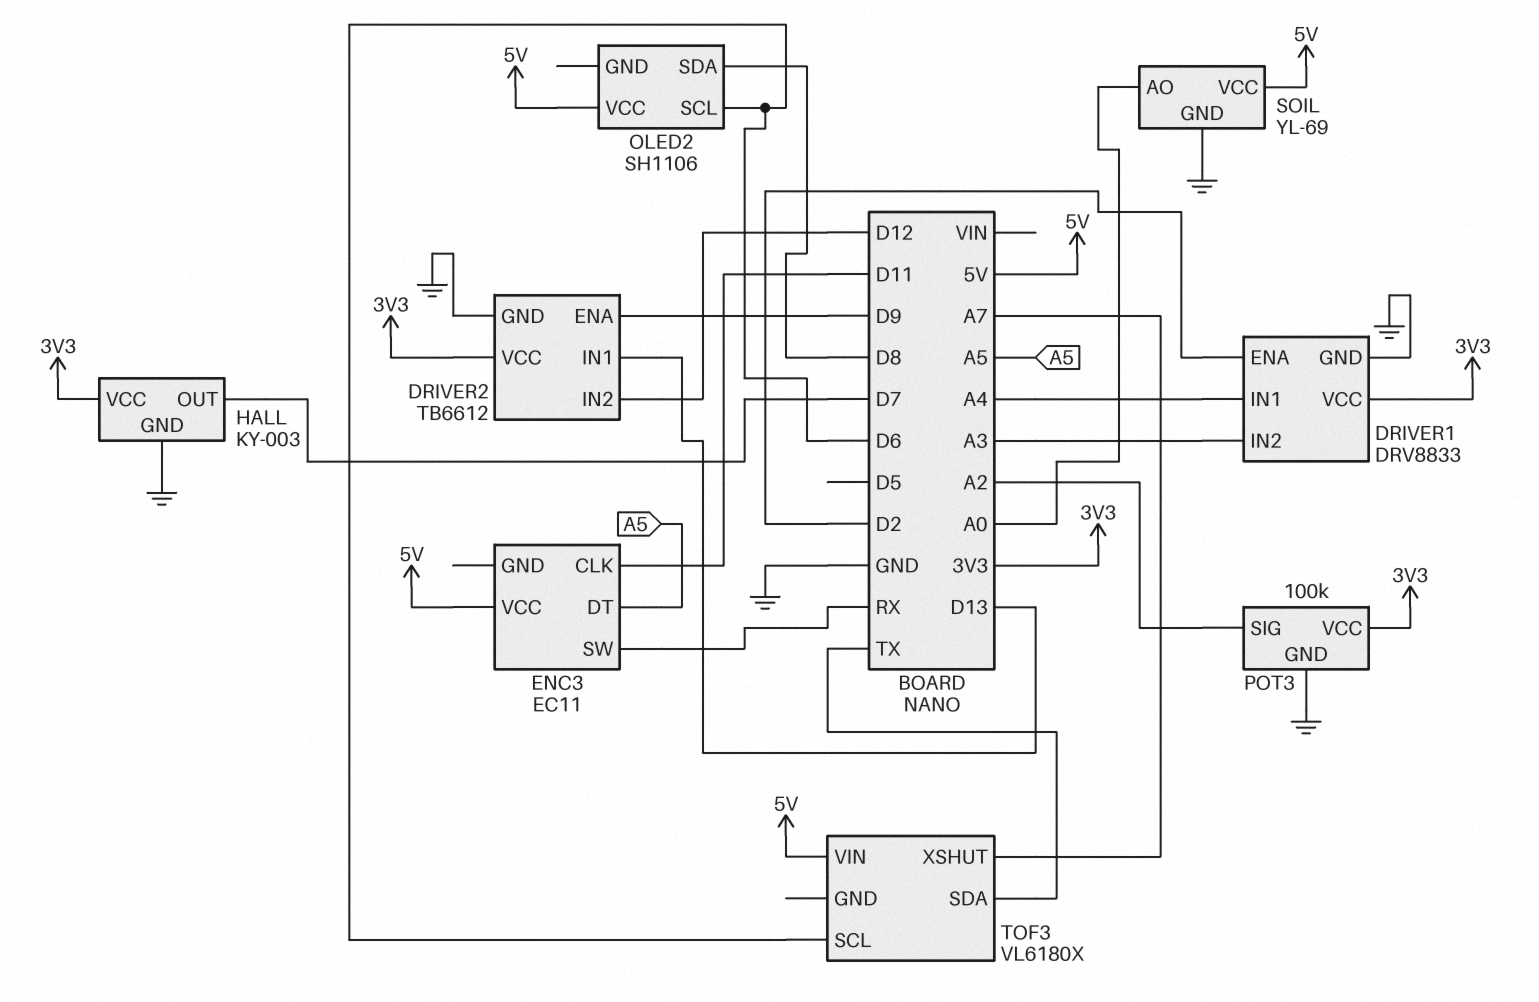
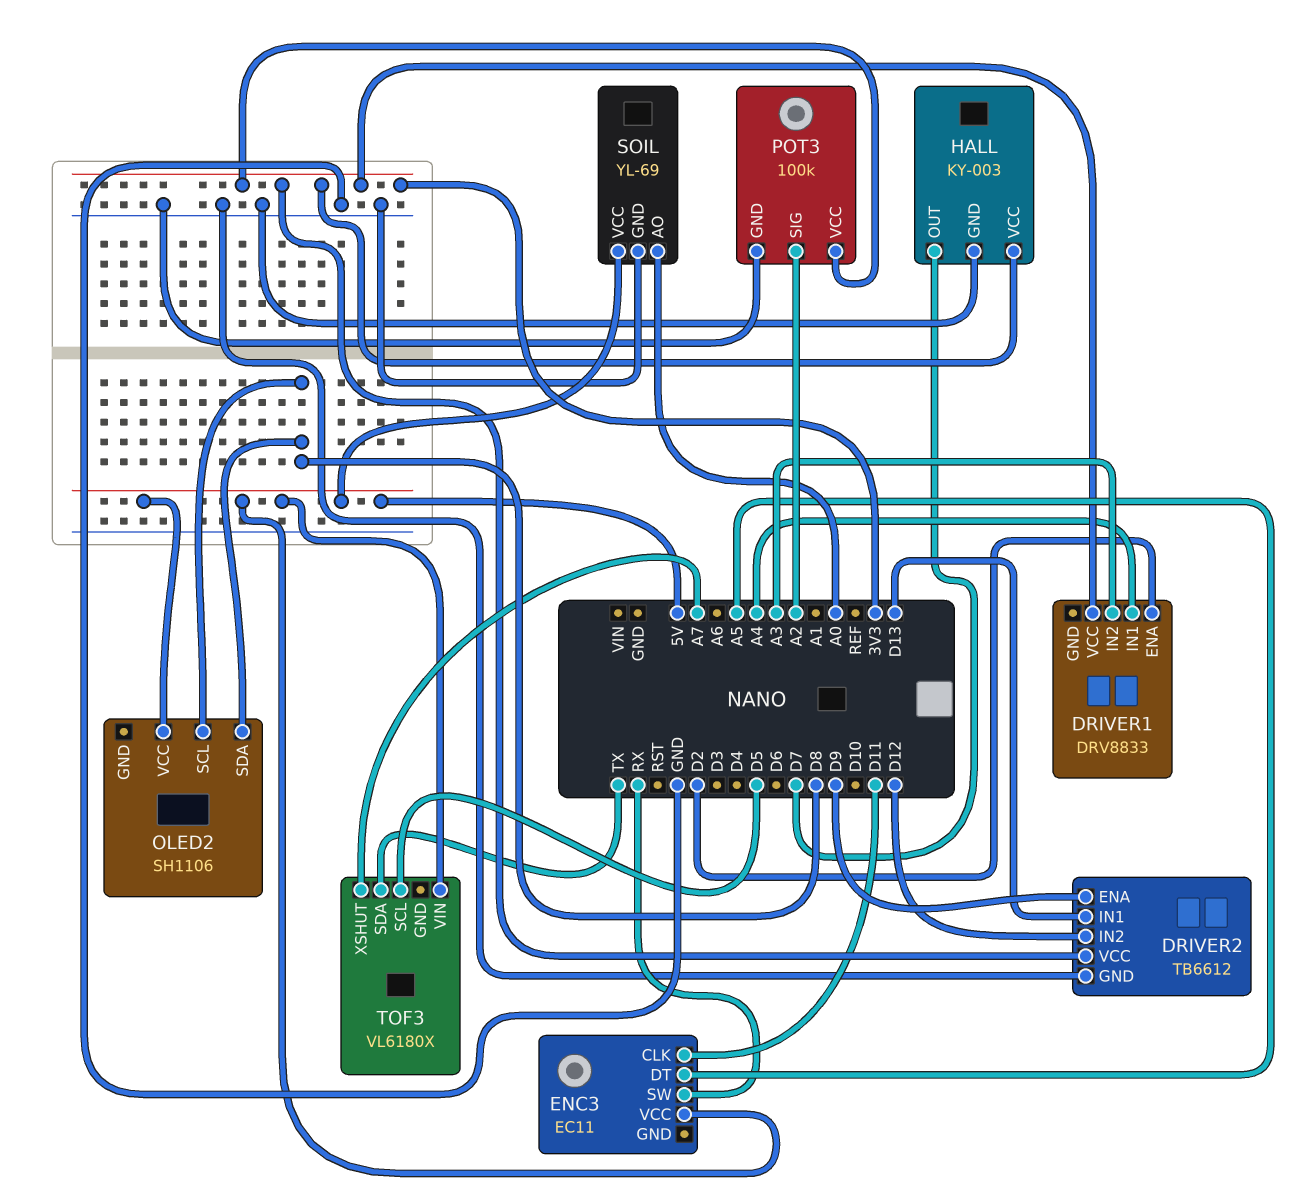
DRIVER1 pin GND: GND -> none
OLED2 pin SCL: D6 -> D8
TOF3 pin SCL: D6 -> D5

